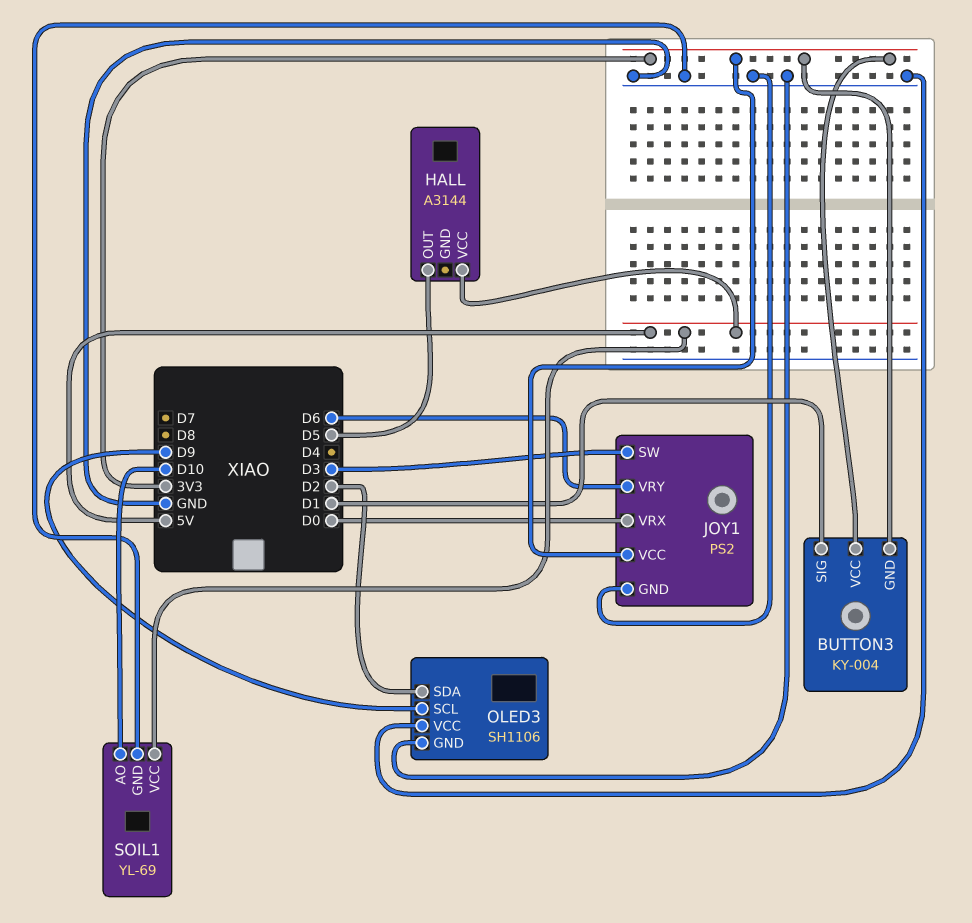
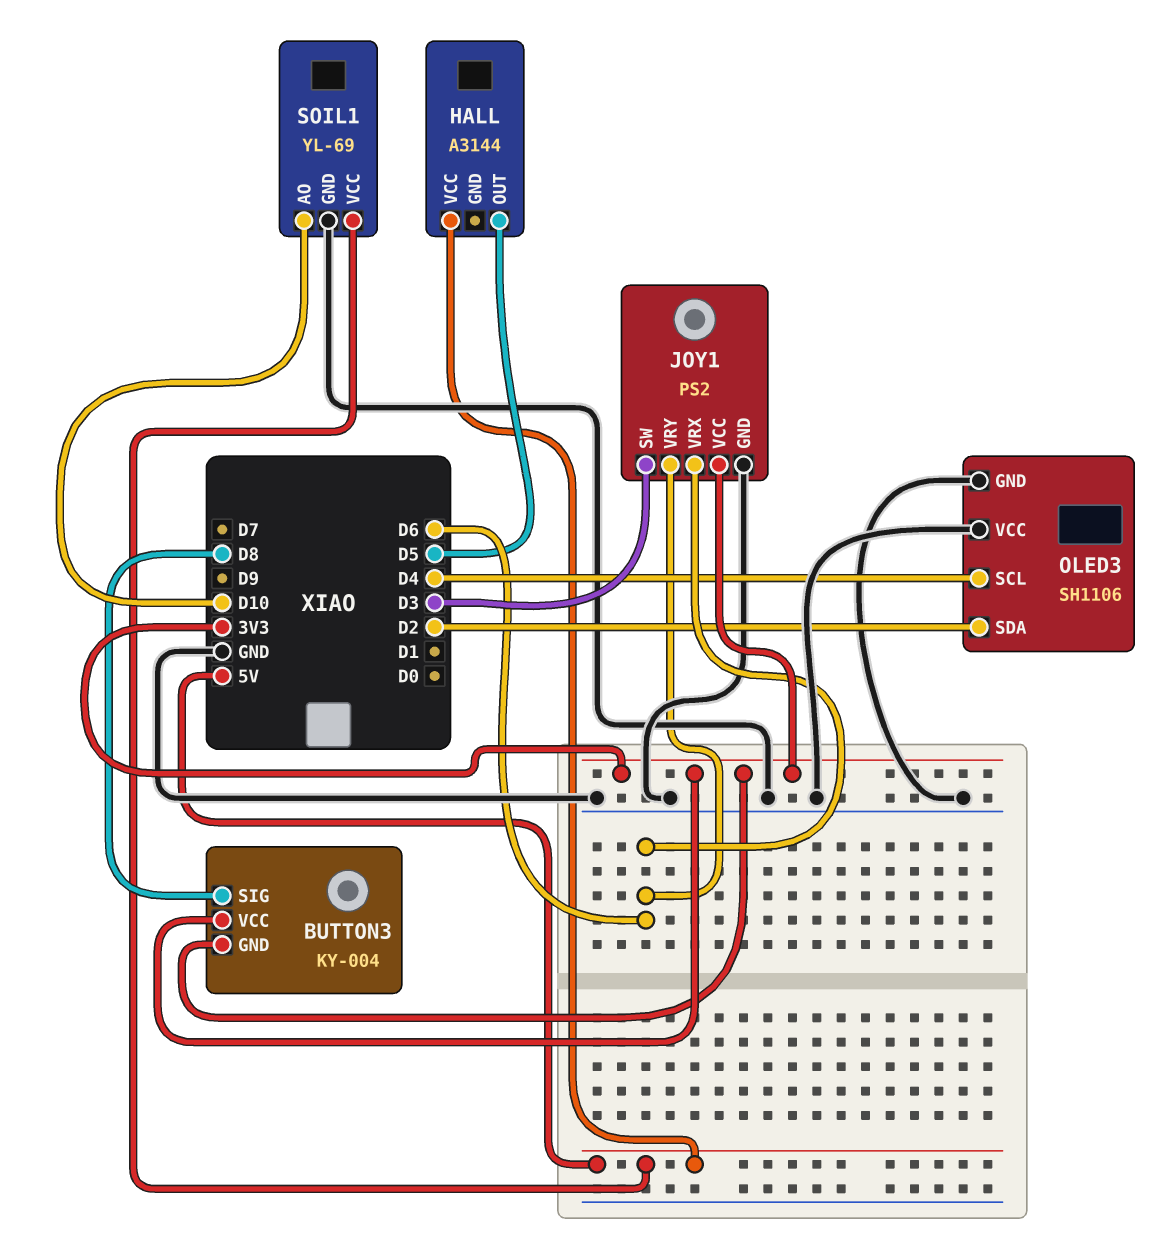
BUTTON3 pin SIG: D1 -> D8
JOY1 pin VRX: D0 -> D6
OLED3 pin SCL: D9 -> D4

